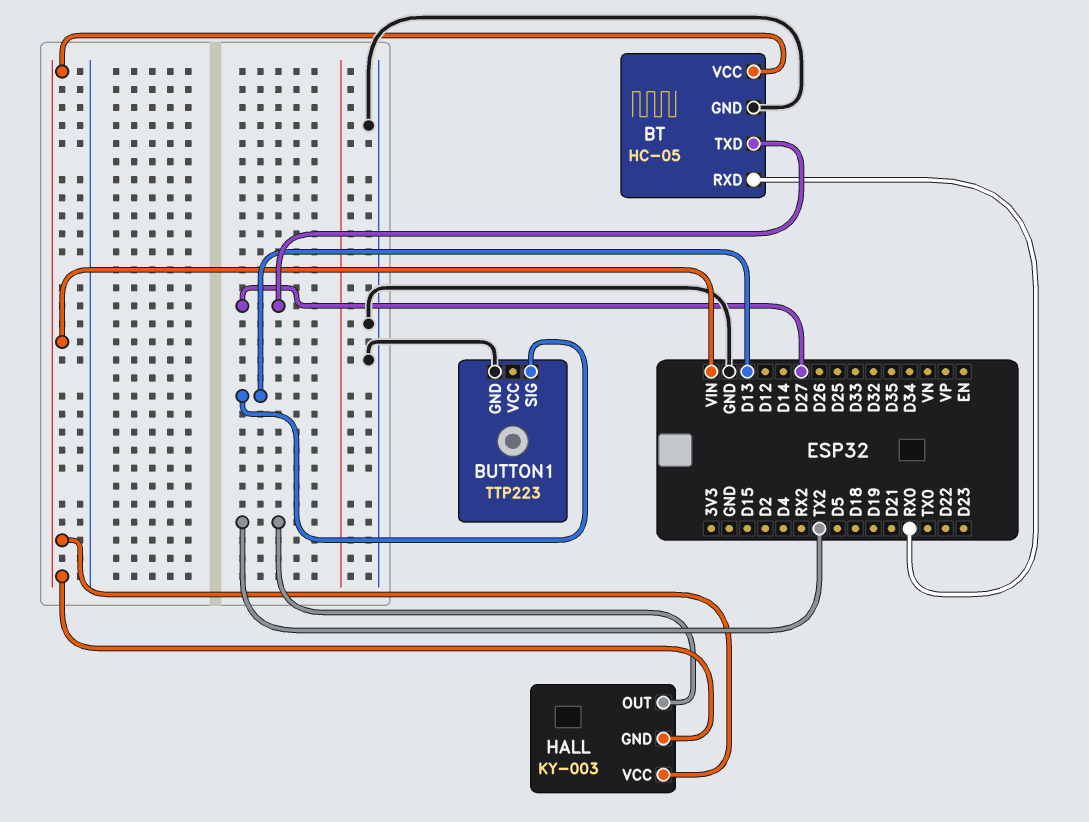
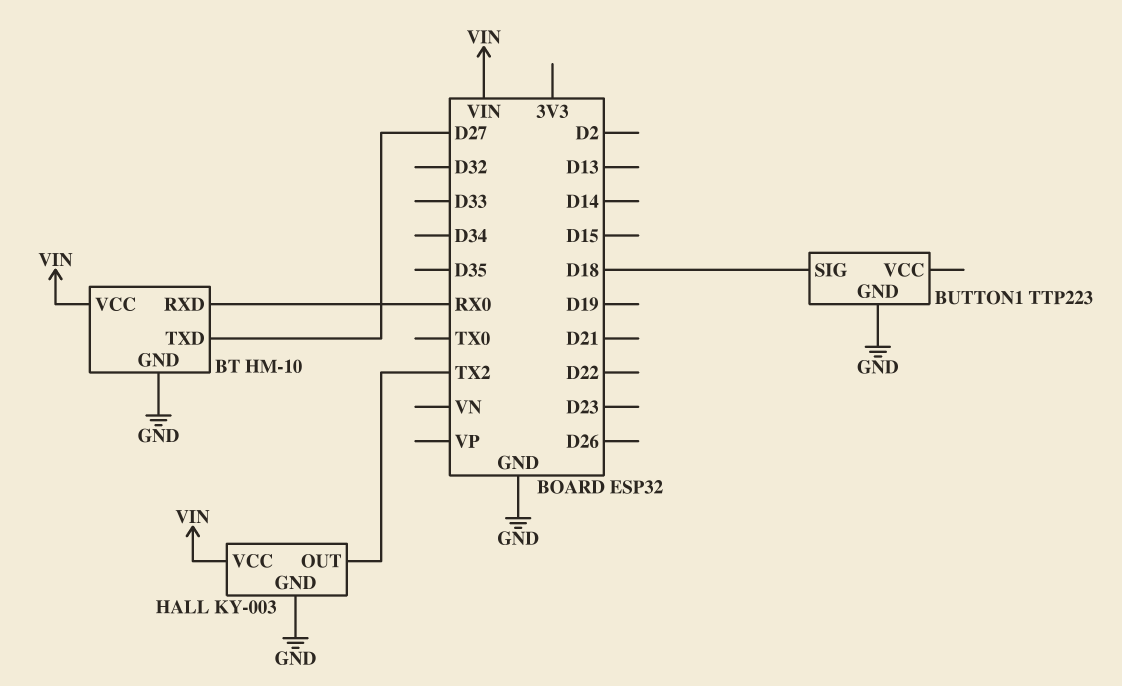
BT: HC-05 -> HM-10
BUTTON1 pin SIG: D13 -> D18
HALL pin GND: VIN -> GND

